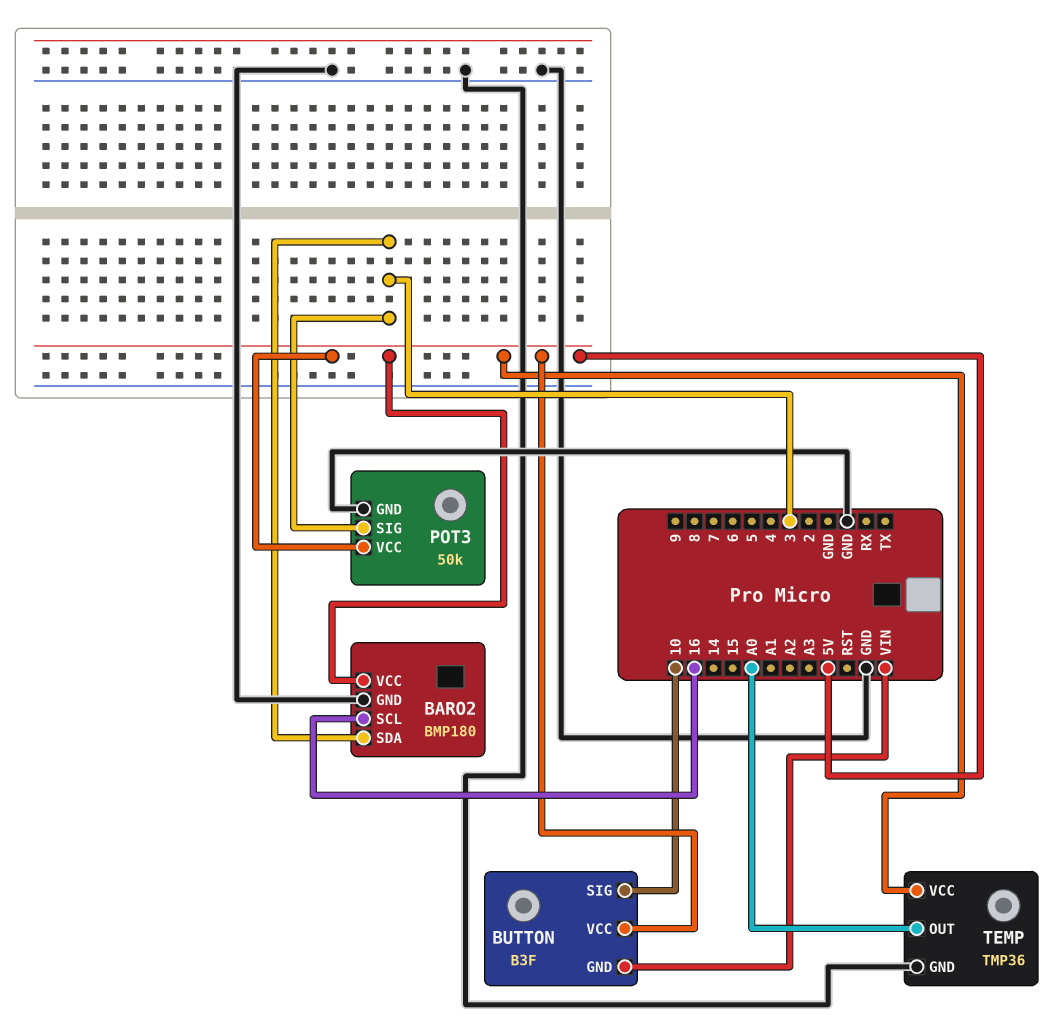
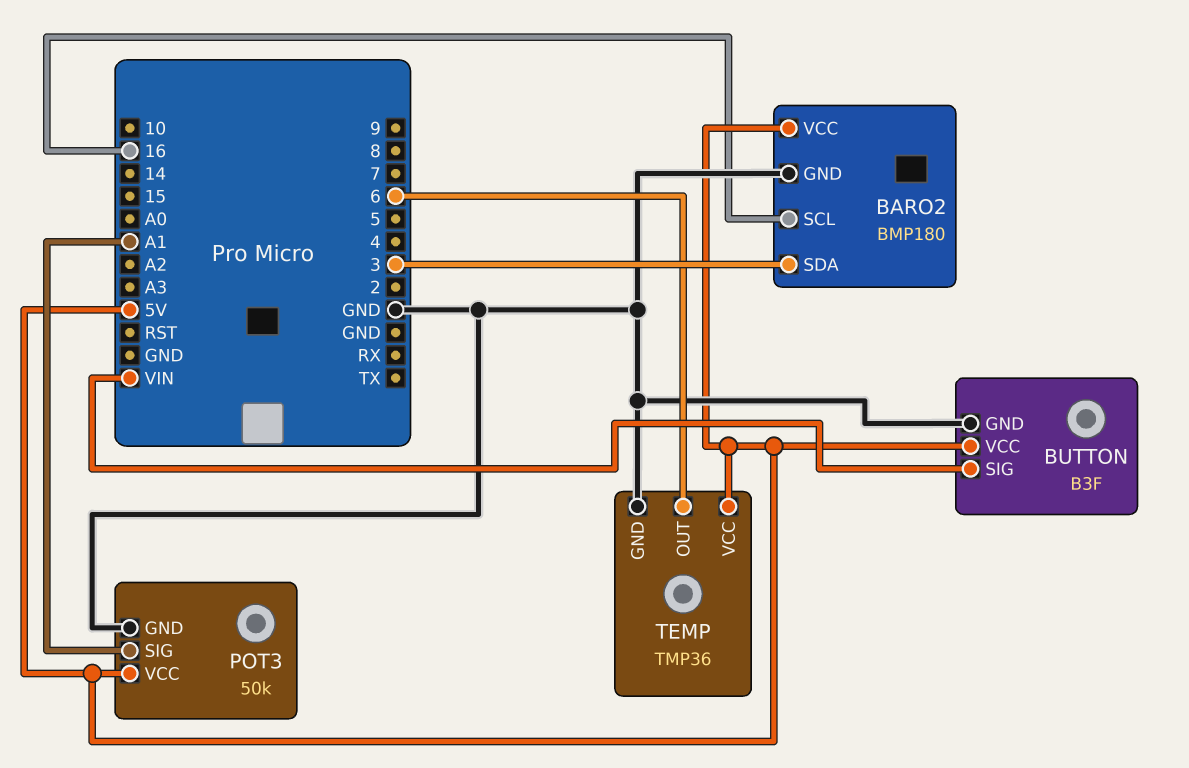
BUTTON pin GND: VIN -> GND
BUTTON pin SIG: 10 -> VIN
POT3 pin SIG: 3 -> A1
TEMP pin OUT: A0 -> 6

